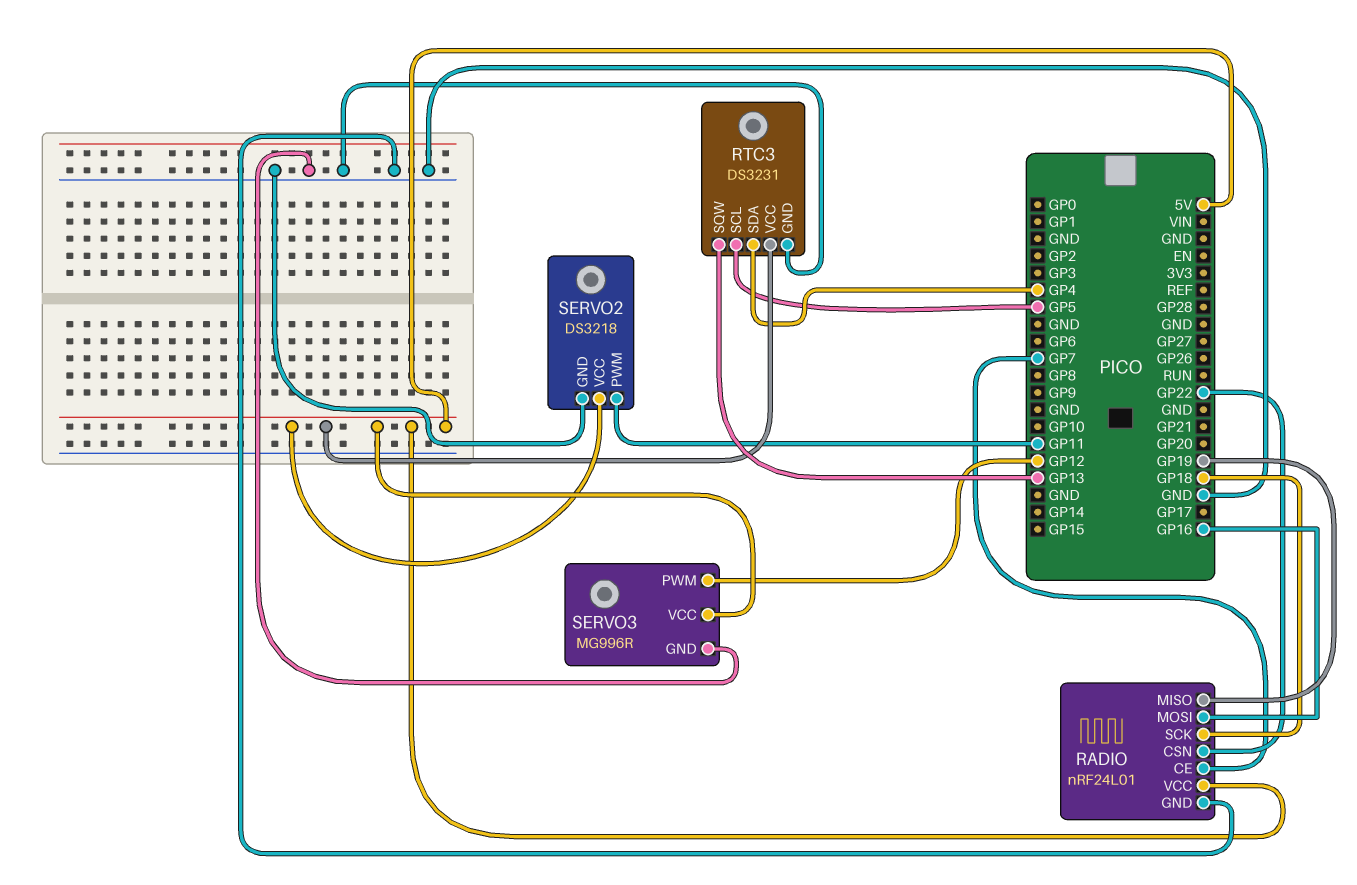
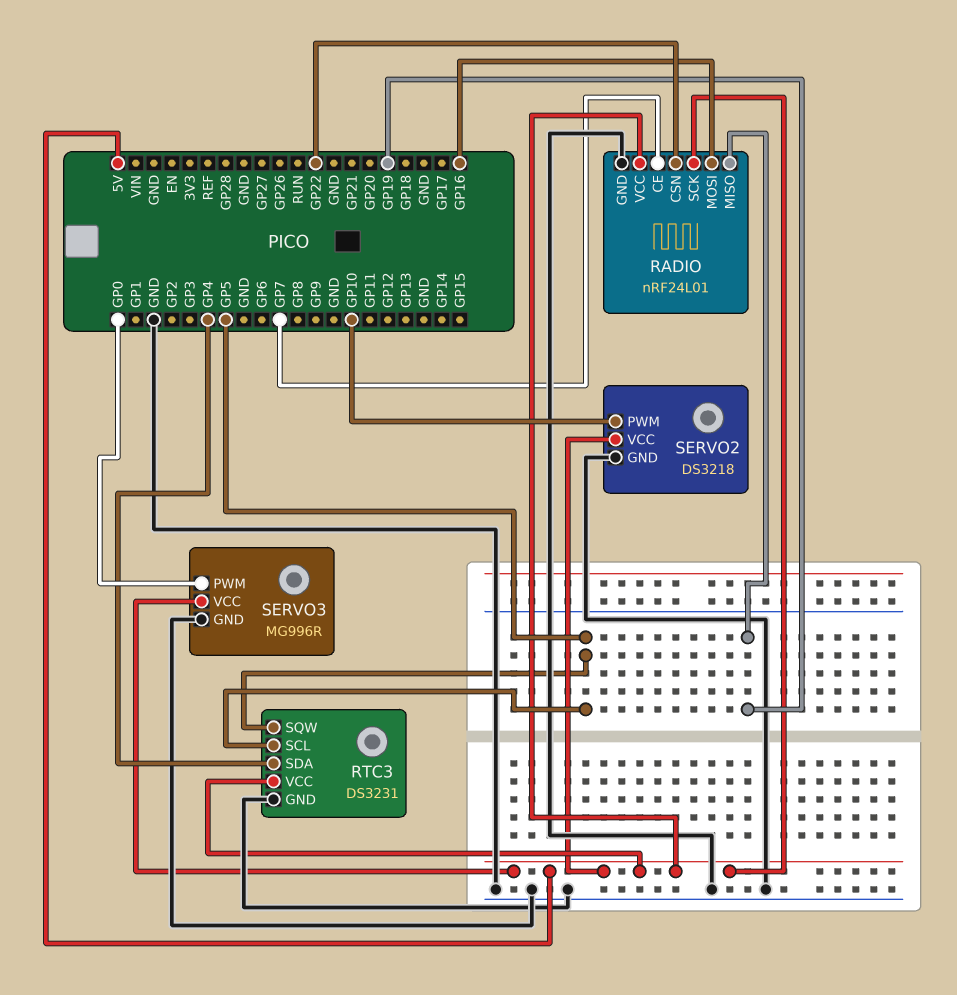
RADIO pin SCK: GP18 -> 5V
RTC3 pin SQW: GP13 -> GP5
SERVO2 pin PWM: GP11 -> GP10
SERVO3 pin PWM: GP12 -> GP0

